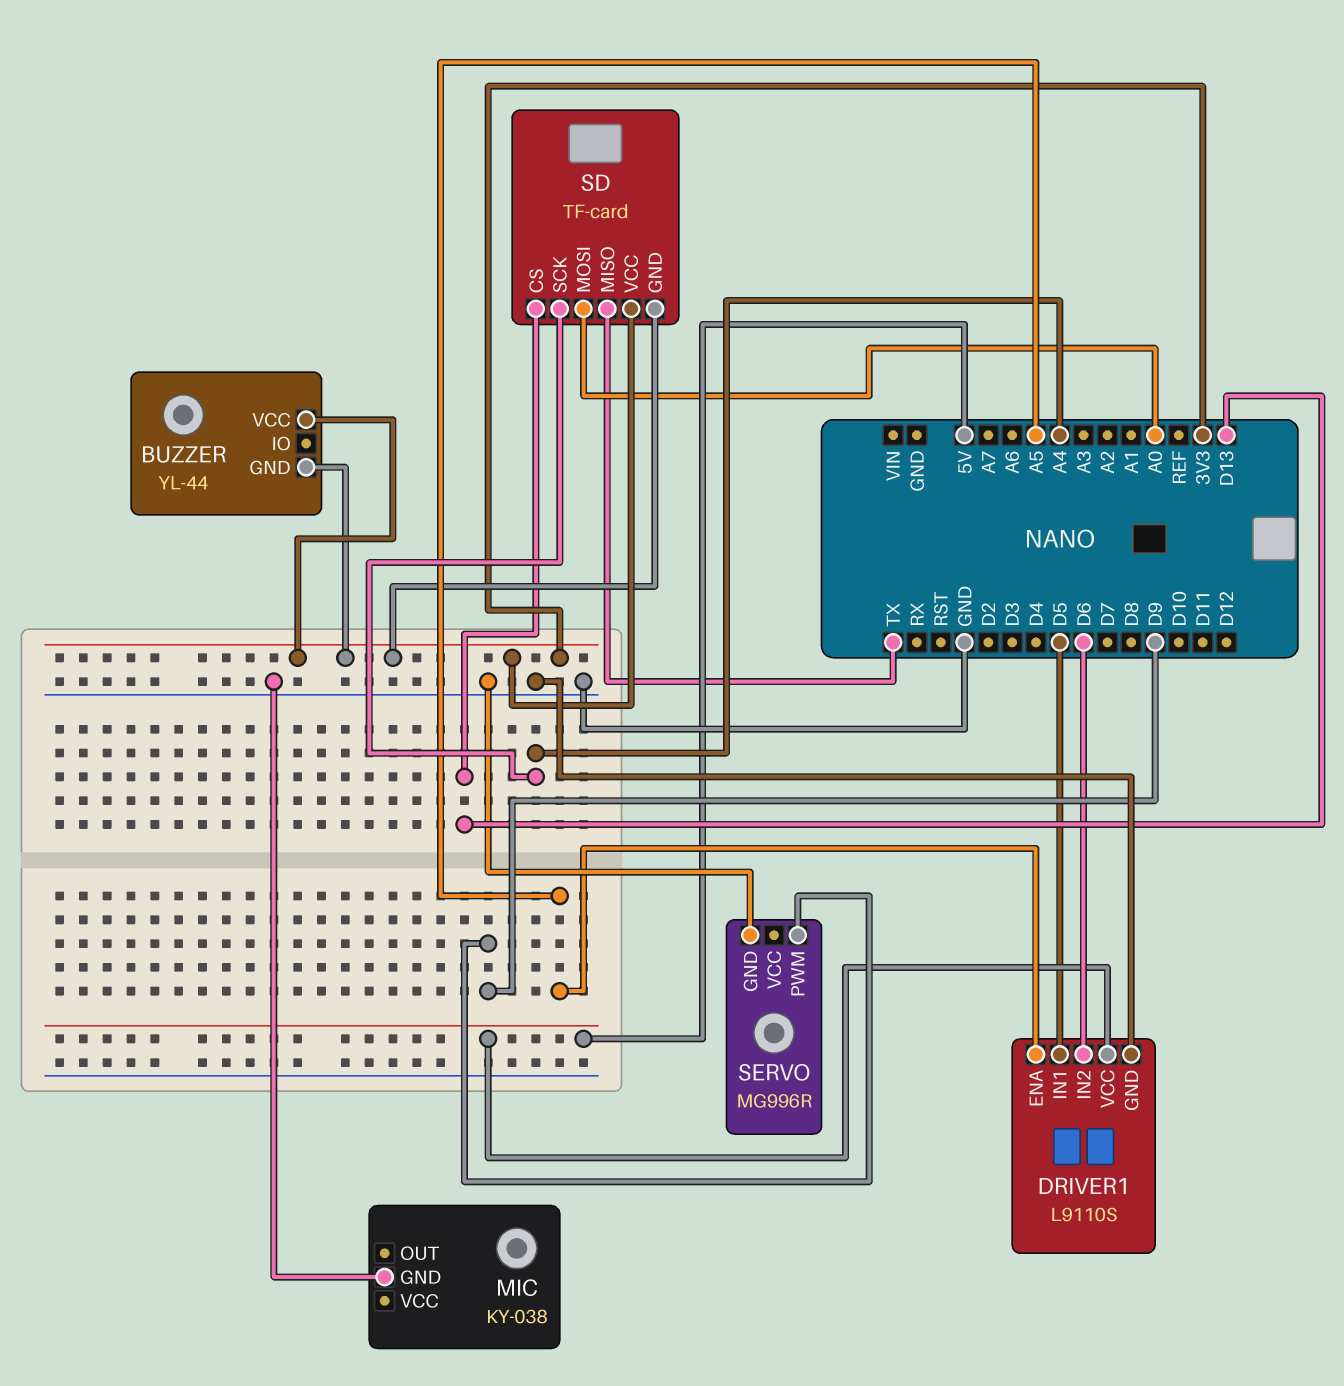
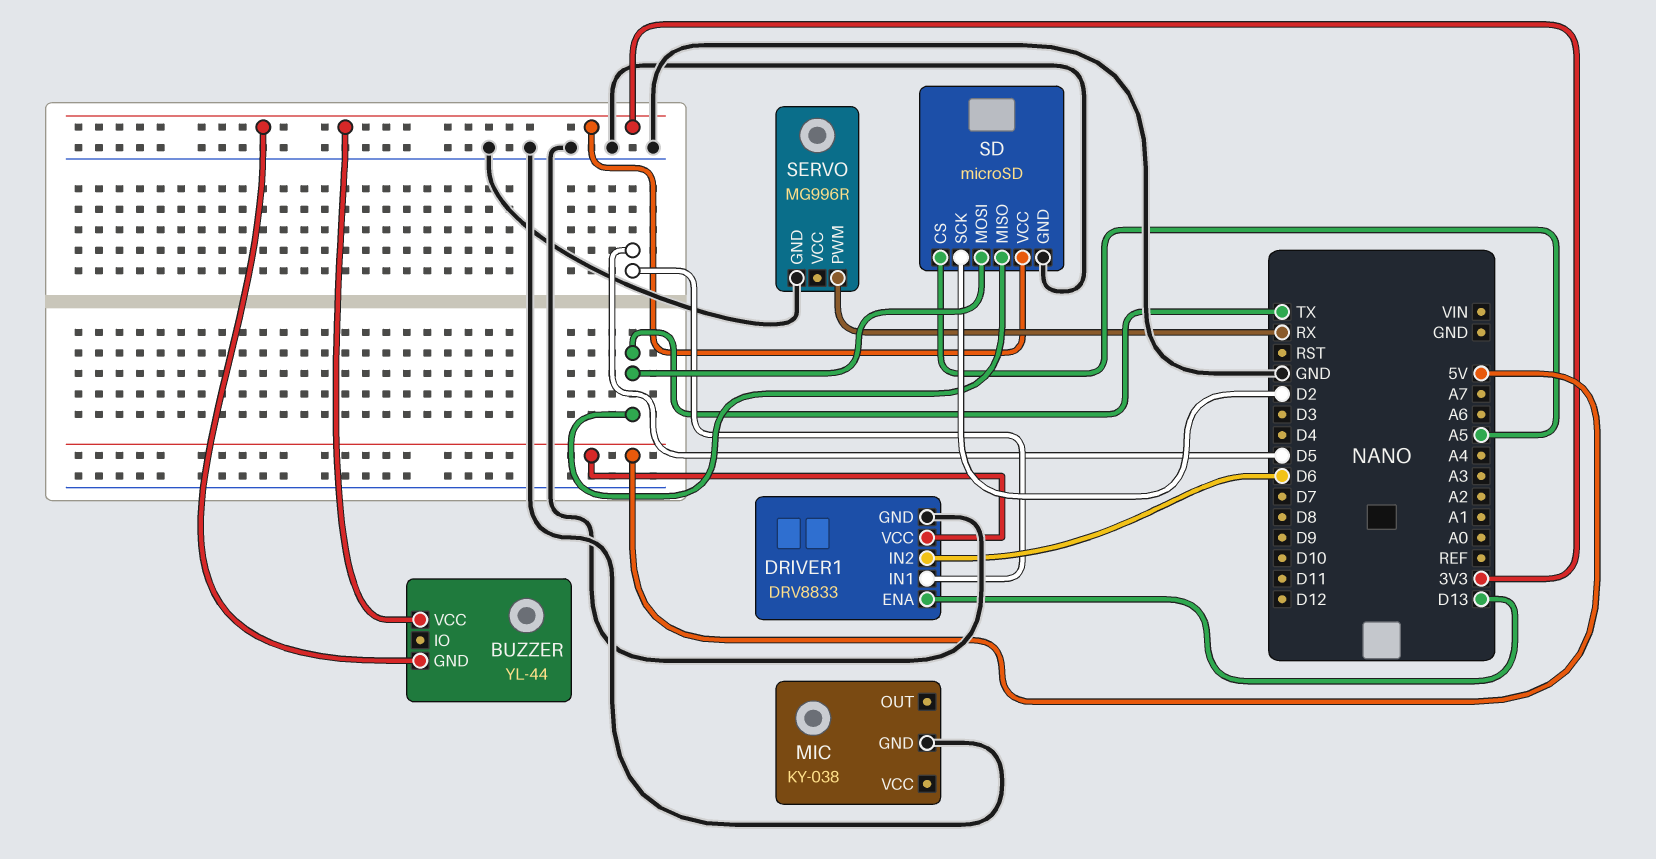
DRIVER1: L9110S -> DRV8833
DRIVER1 pin ENA: A5 -> D13
SD: TF-card -> microSD
SD pin CS: D13 -> A5
SD pin GND: 3V3 -> GND
SD pin MOSI: A0 -> TX
SD pin SCK: A4 -> D2
SERVO pin PWM: D9 -> RX

